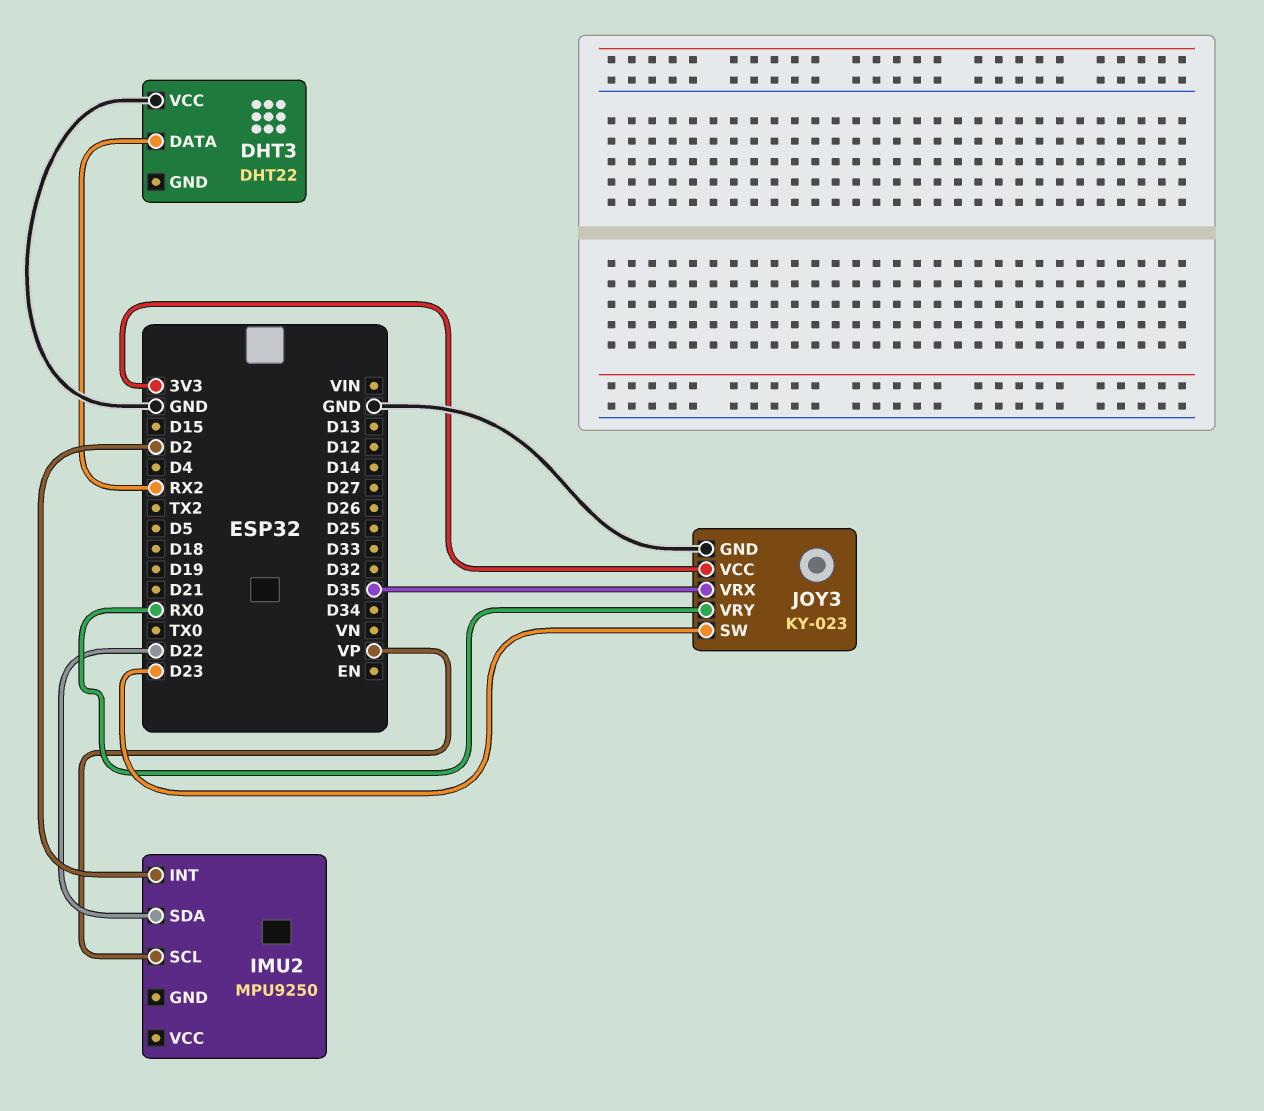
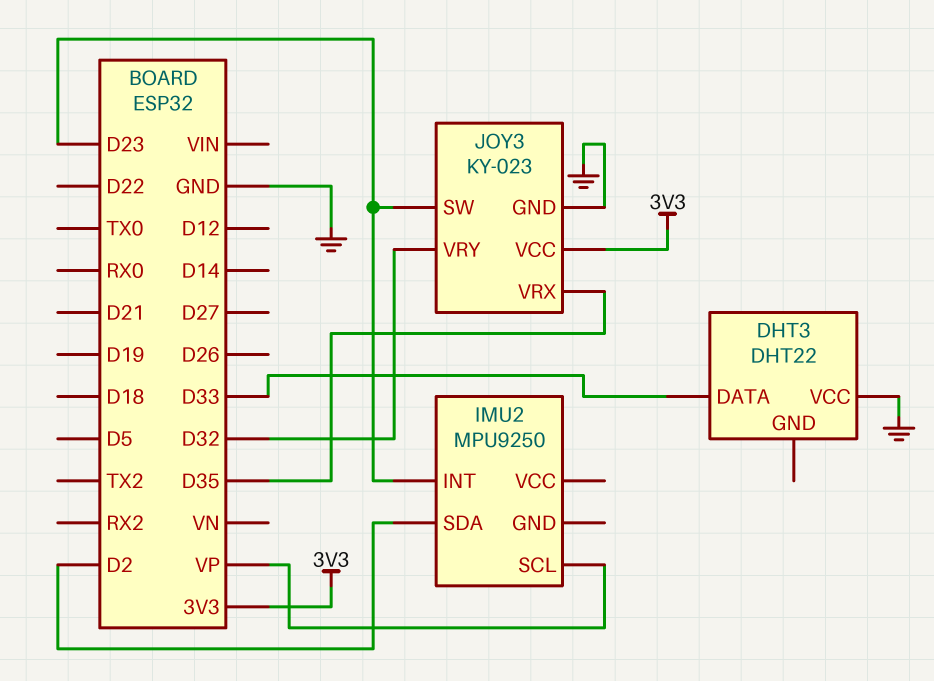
DHT3 pin DATA: RX2 -> D33
IMU2 pin INT: D2 -> D23
IMU2 pin SDA: D22 -> D2
JOY3 pin VRY: RX0 -> D32

